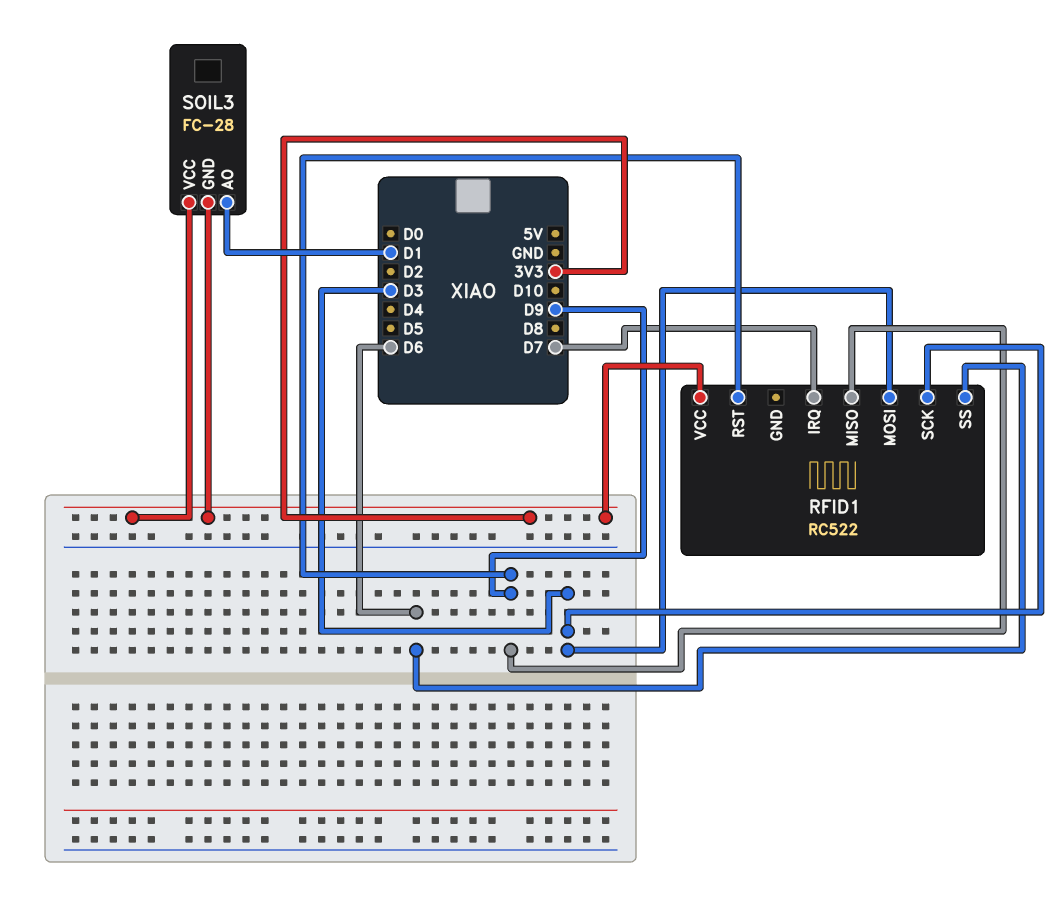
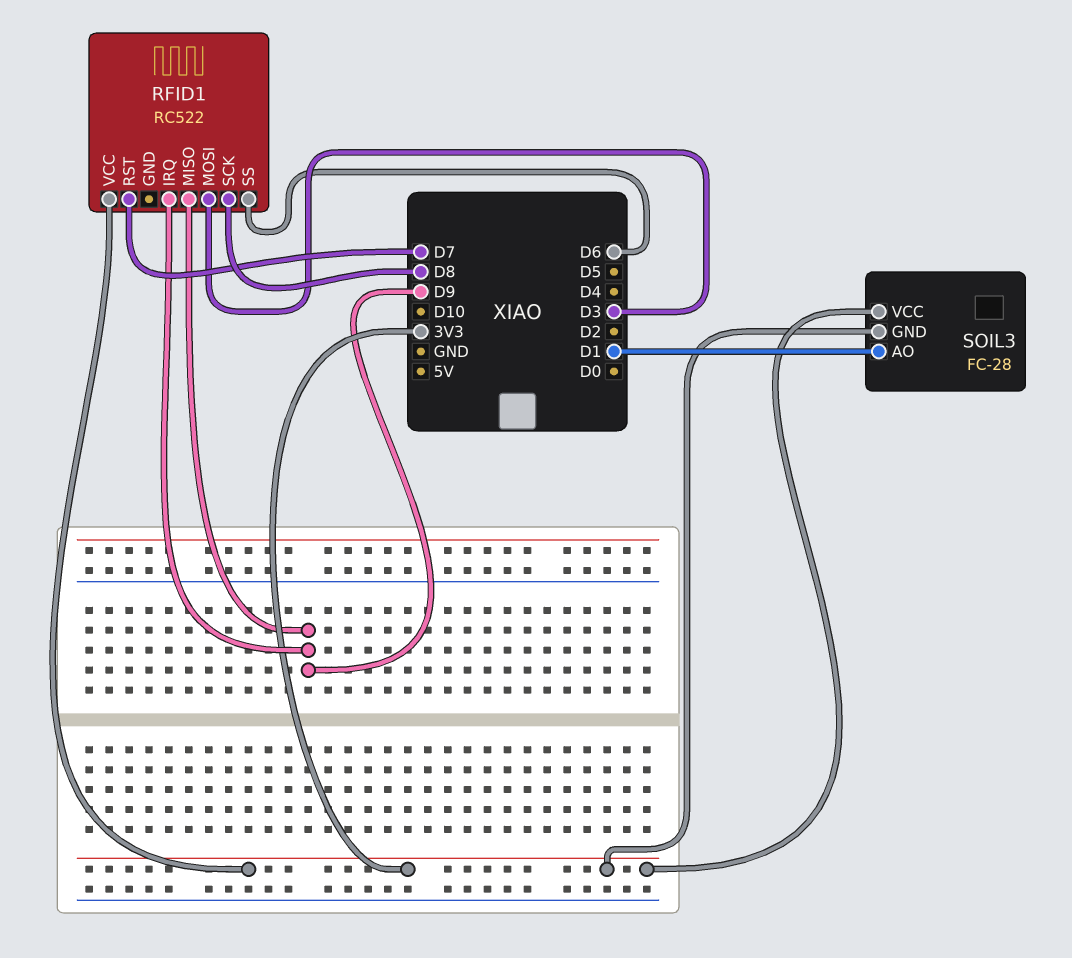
RFID1 pin IRQ: D7 -> D9
RFID1 pin RST: D9 -> D7
RFID1 pin SCK: D3 -> D8

